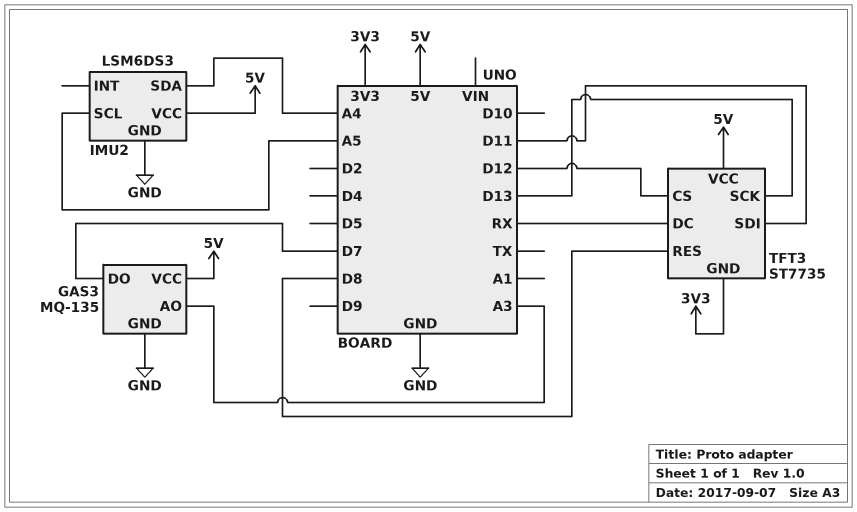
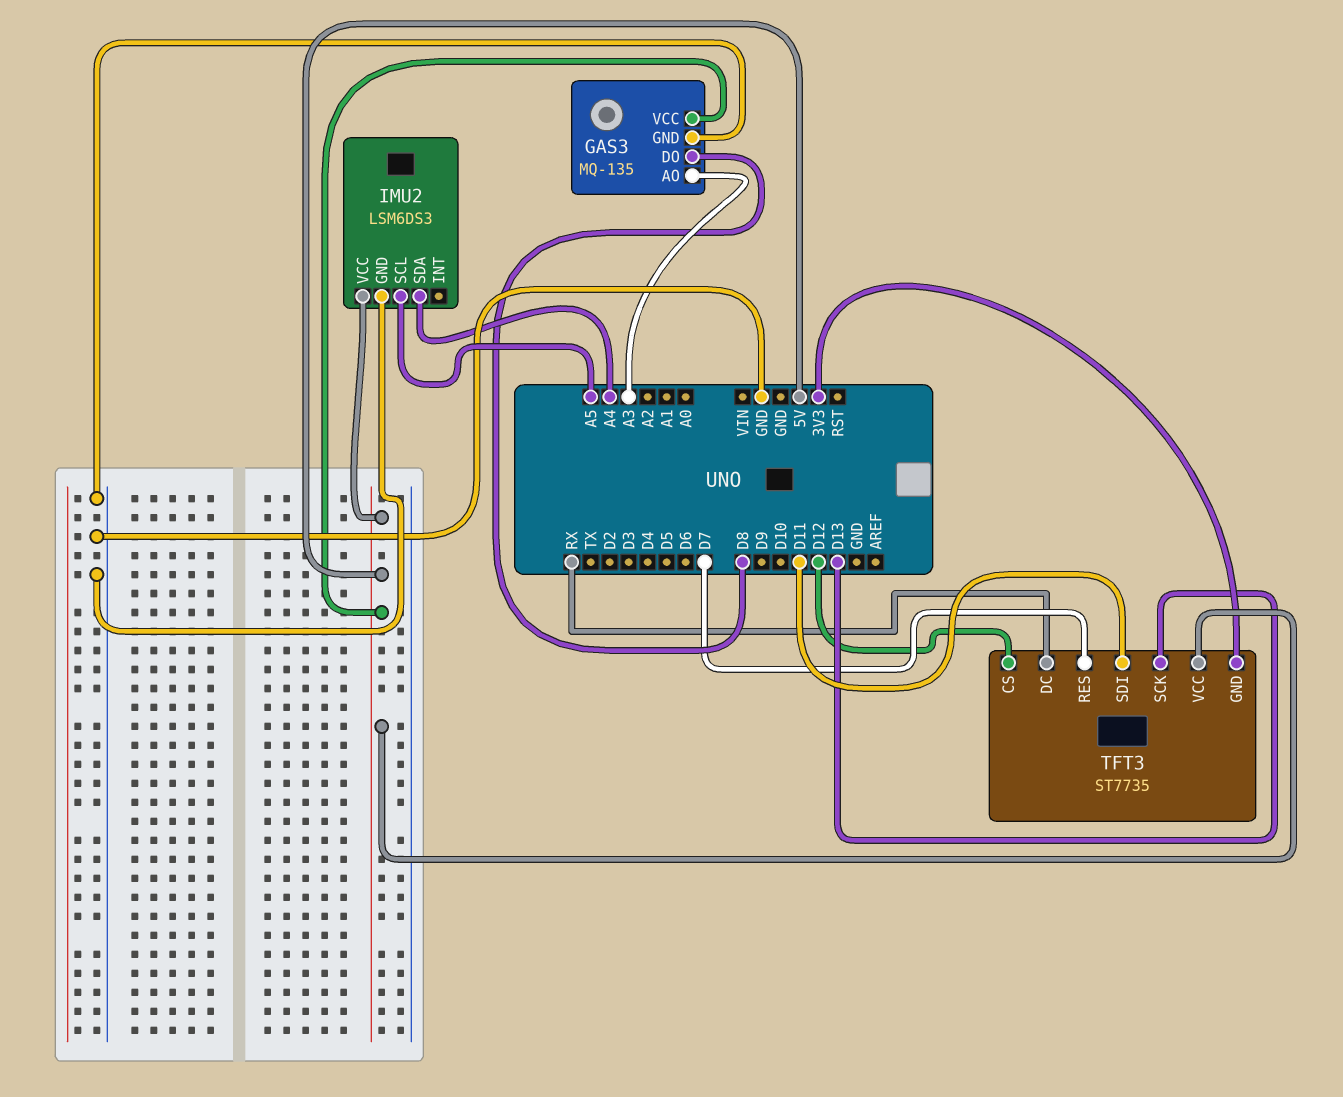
GAS3 pin DO: D7 -> D8
TFT3 pin RES: D8 -> D7

